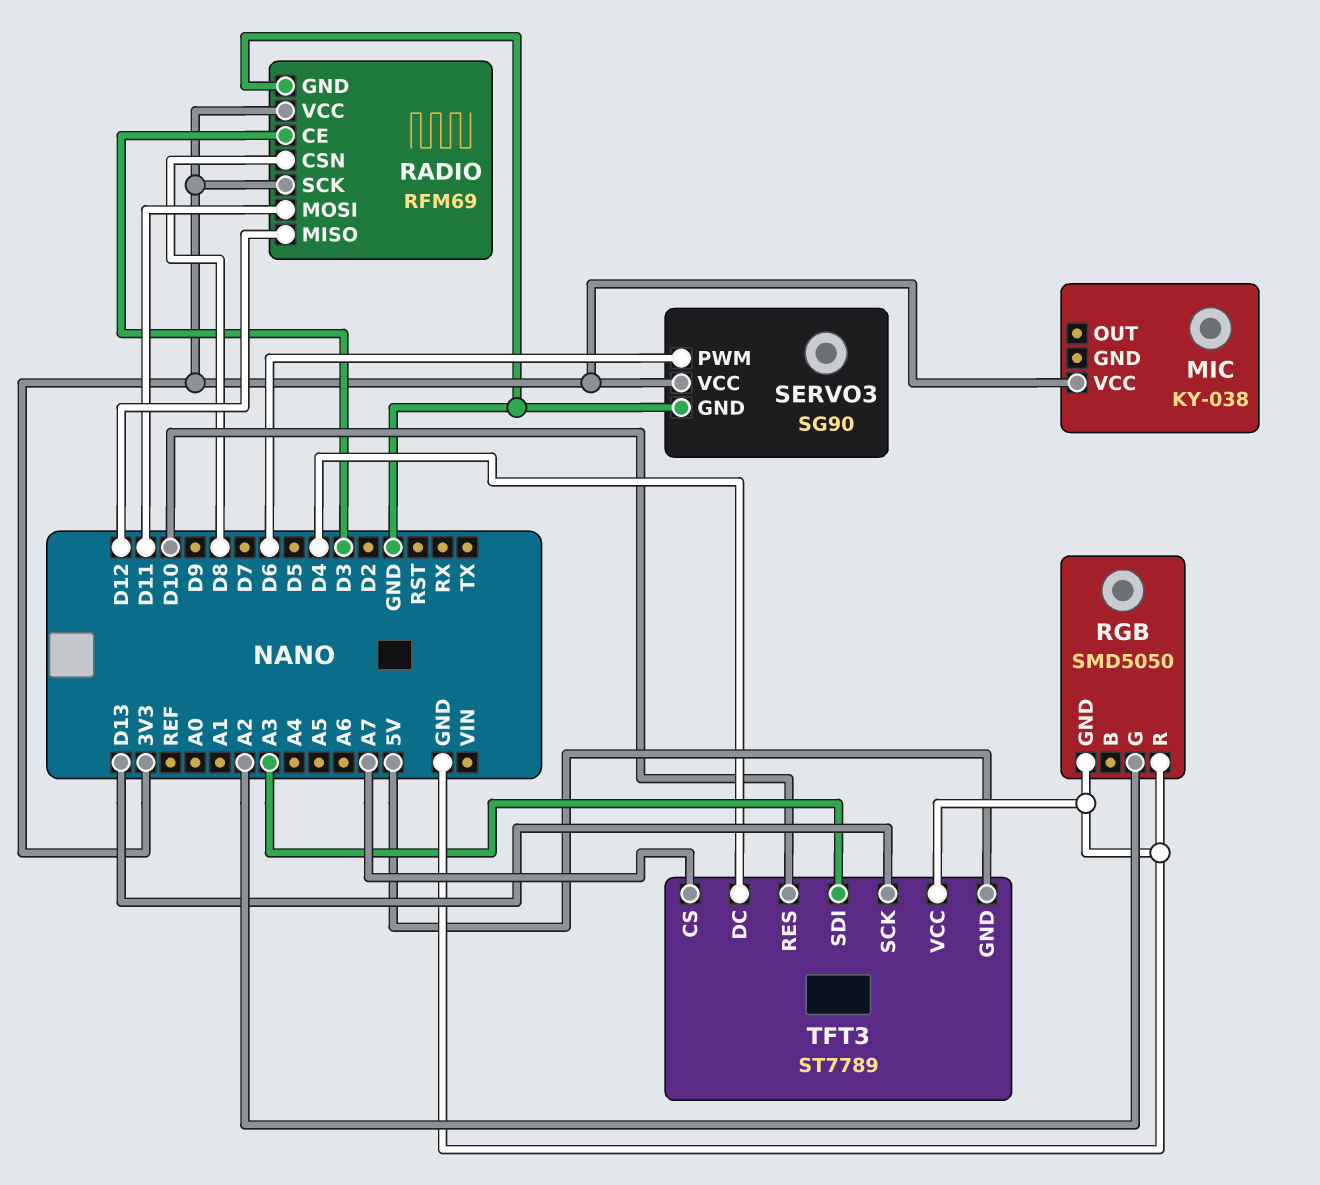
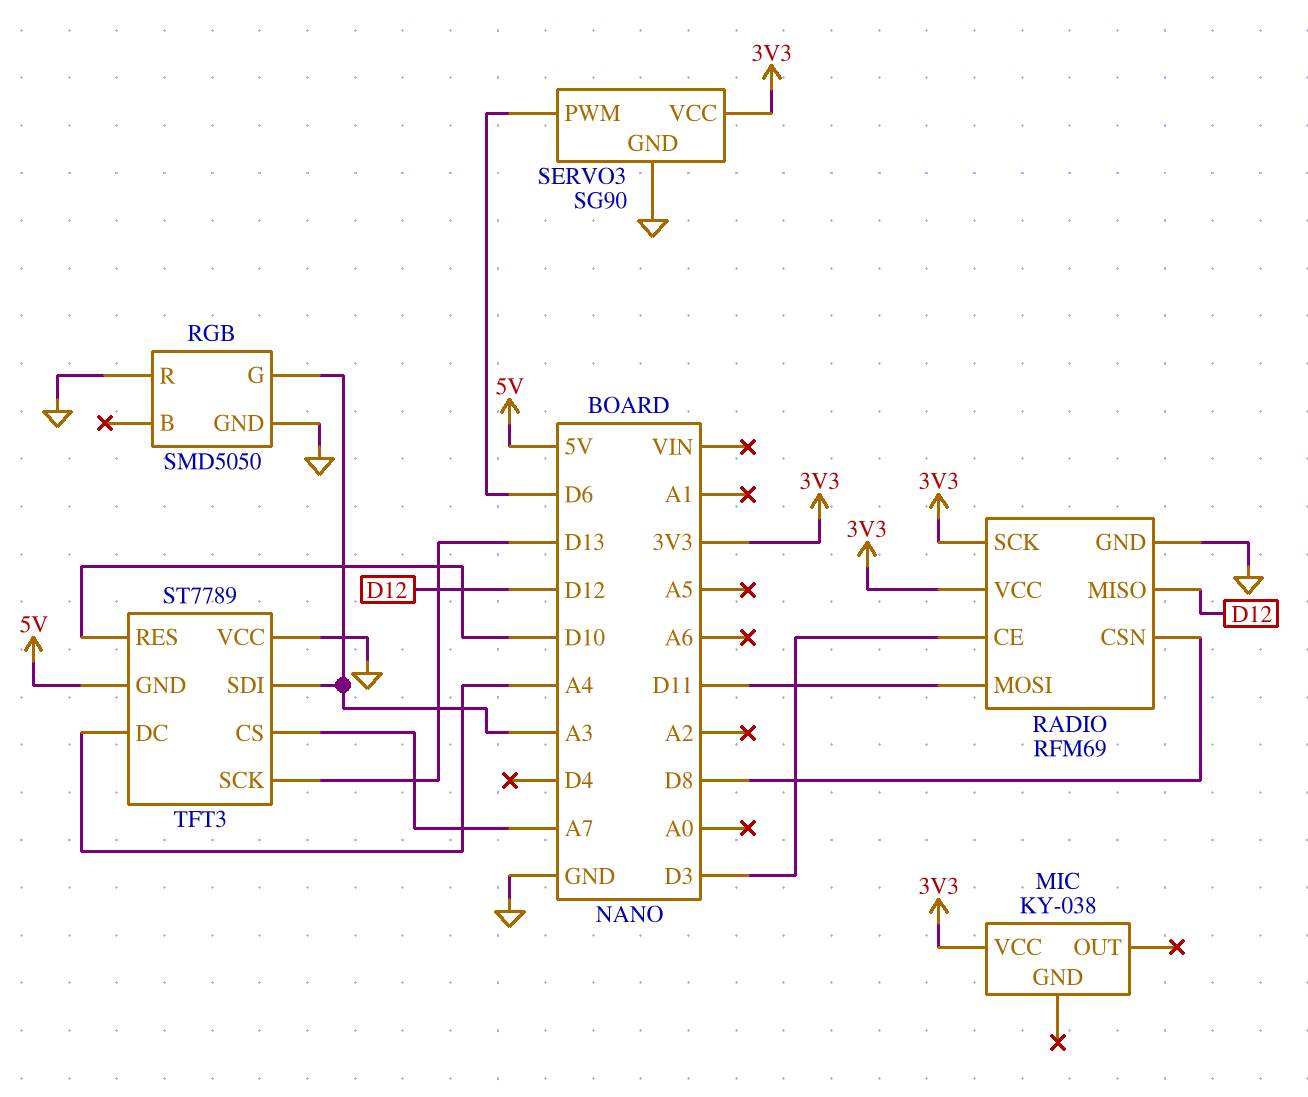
RGB pin G: A2 -> A3
TFT3 pin DC: D4 -> A4

